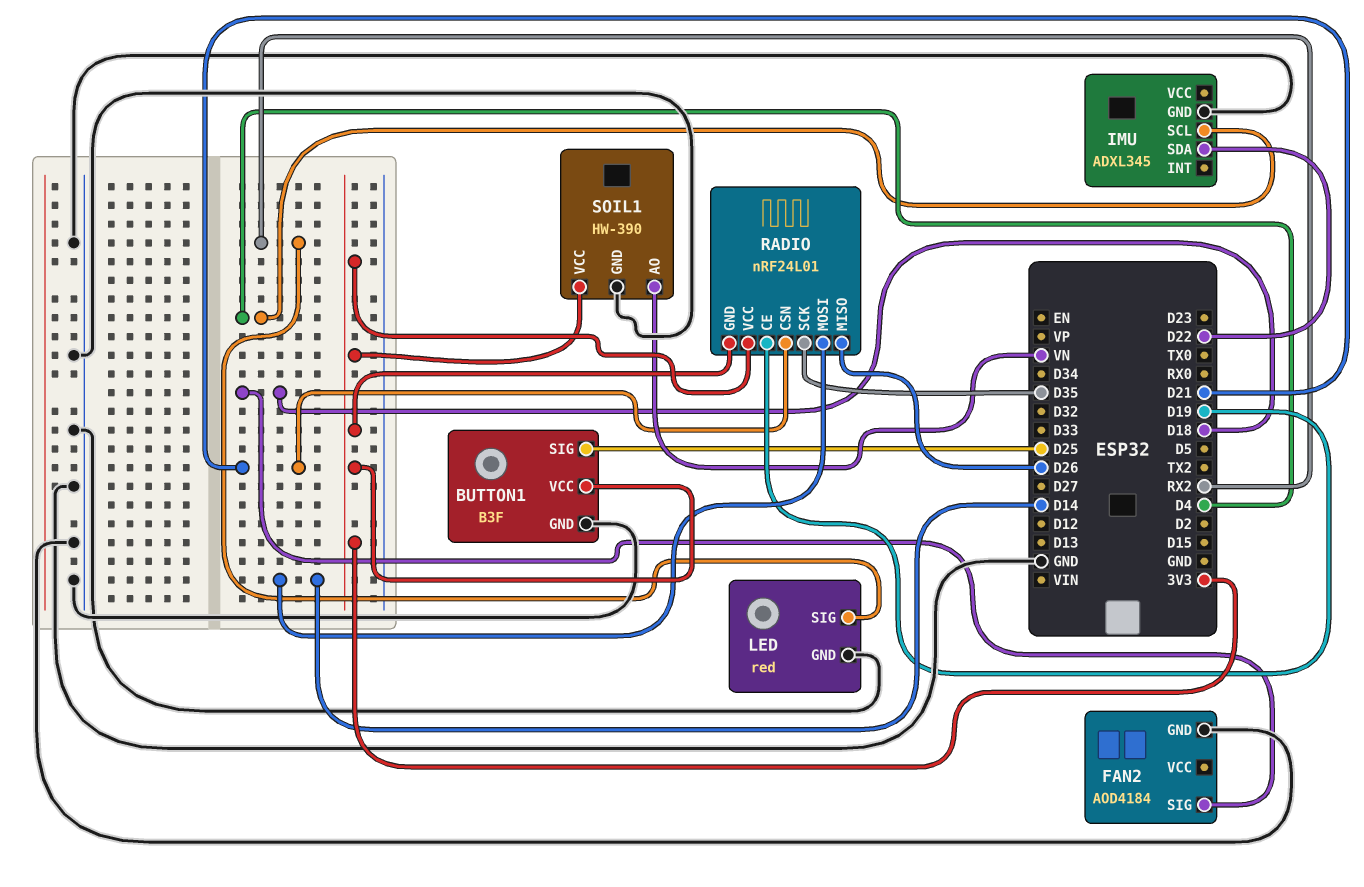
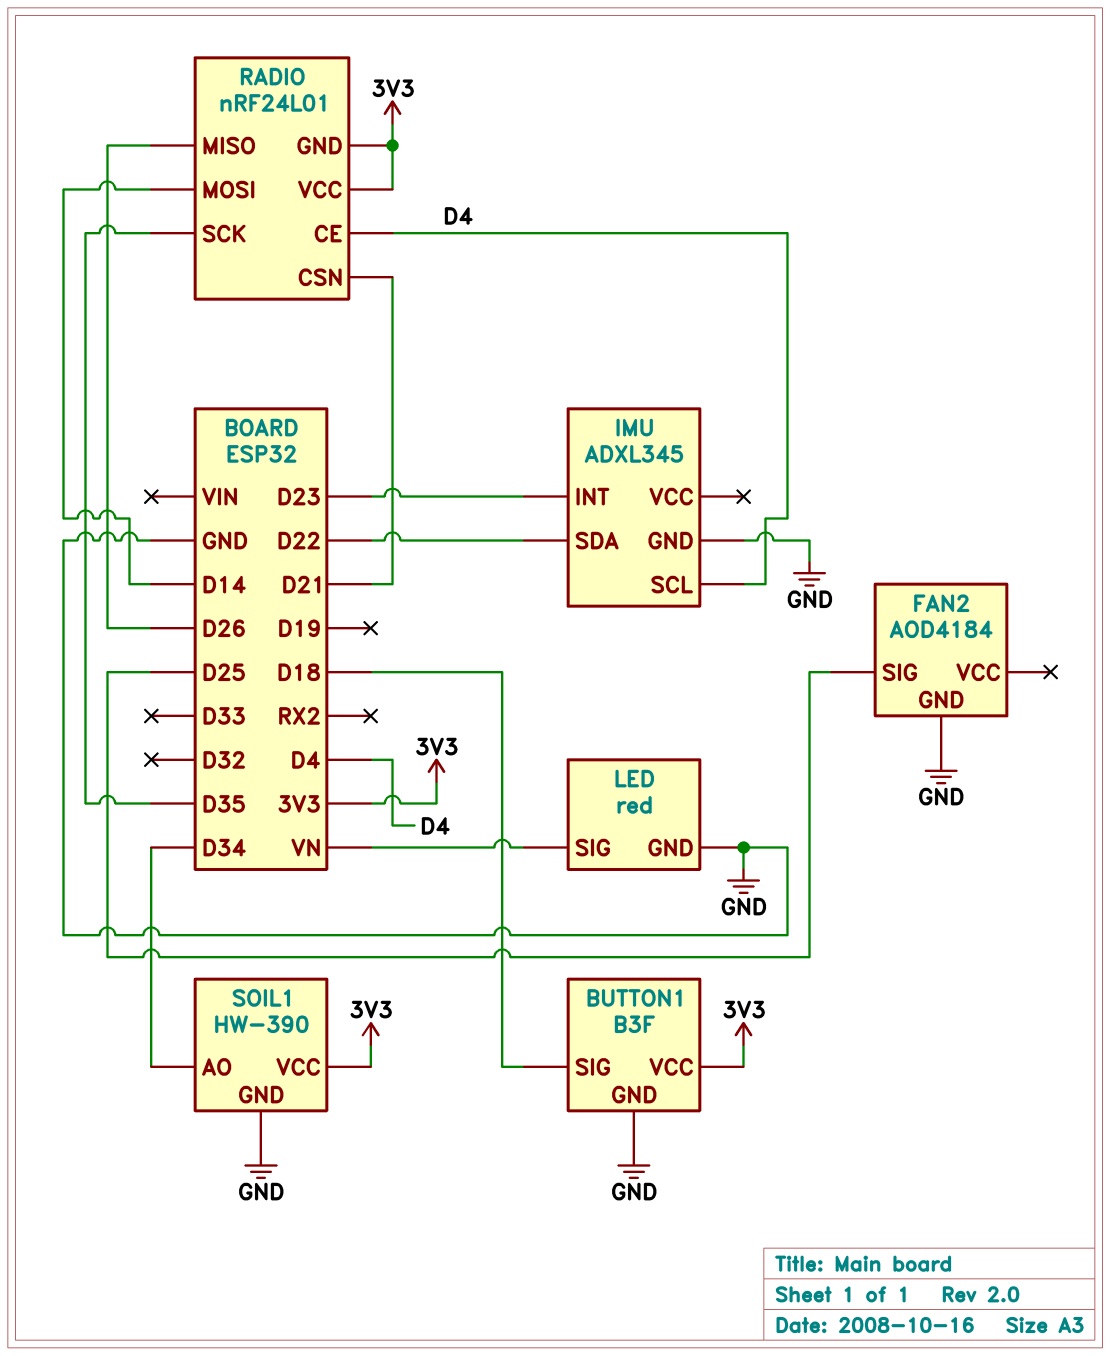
BUTTON1 pin SIG: D25 -> D18
FAN2 pin SIG: D18 -> D25
IMU pin INT: none -> D23
LED pin SIG: RX2 -> VN
RADIO pin CE: D19 -> D4
SOIL1 pin AO: VN -> D34

